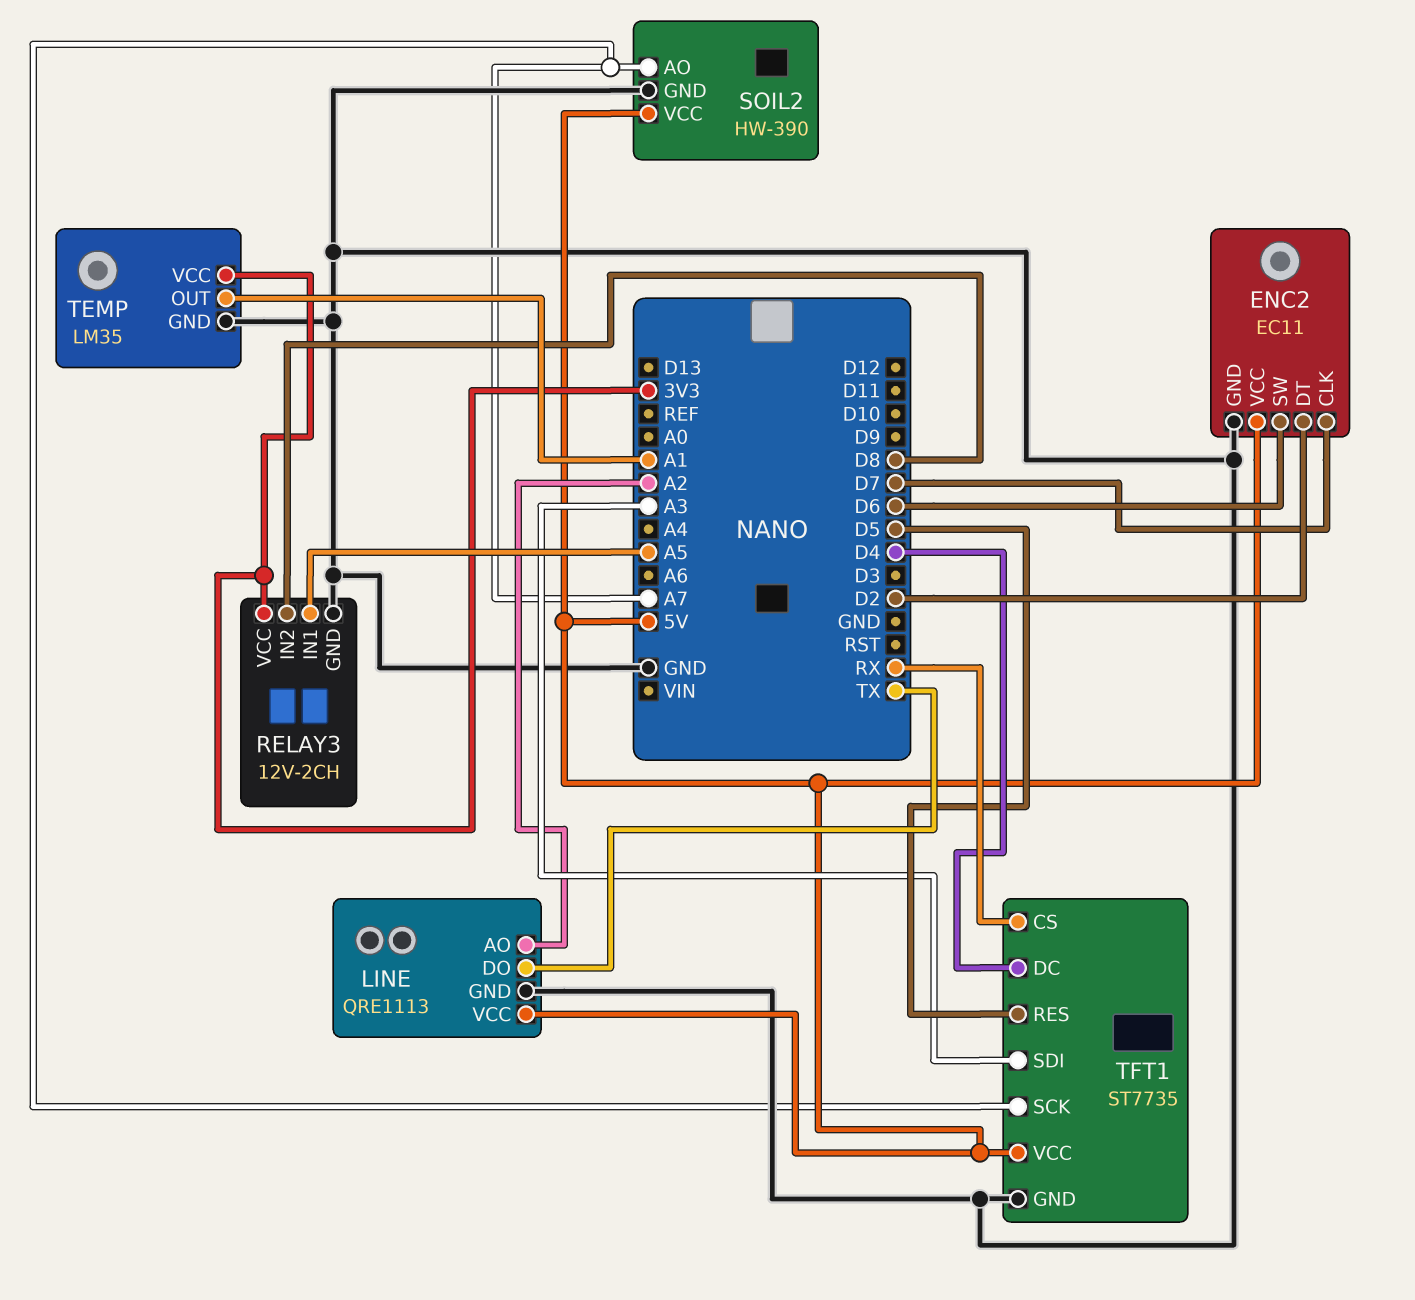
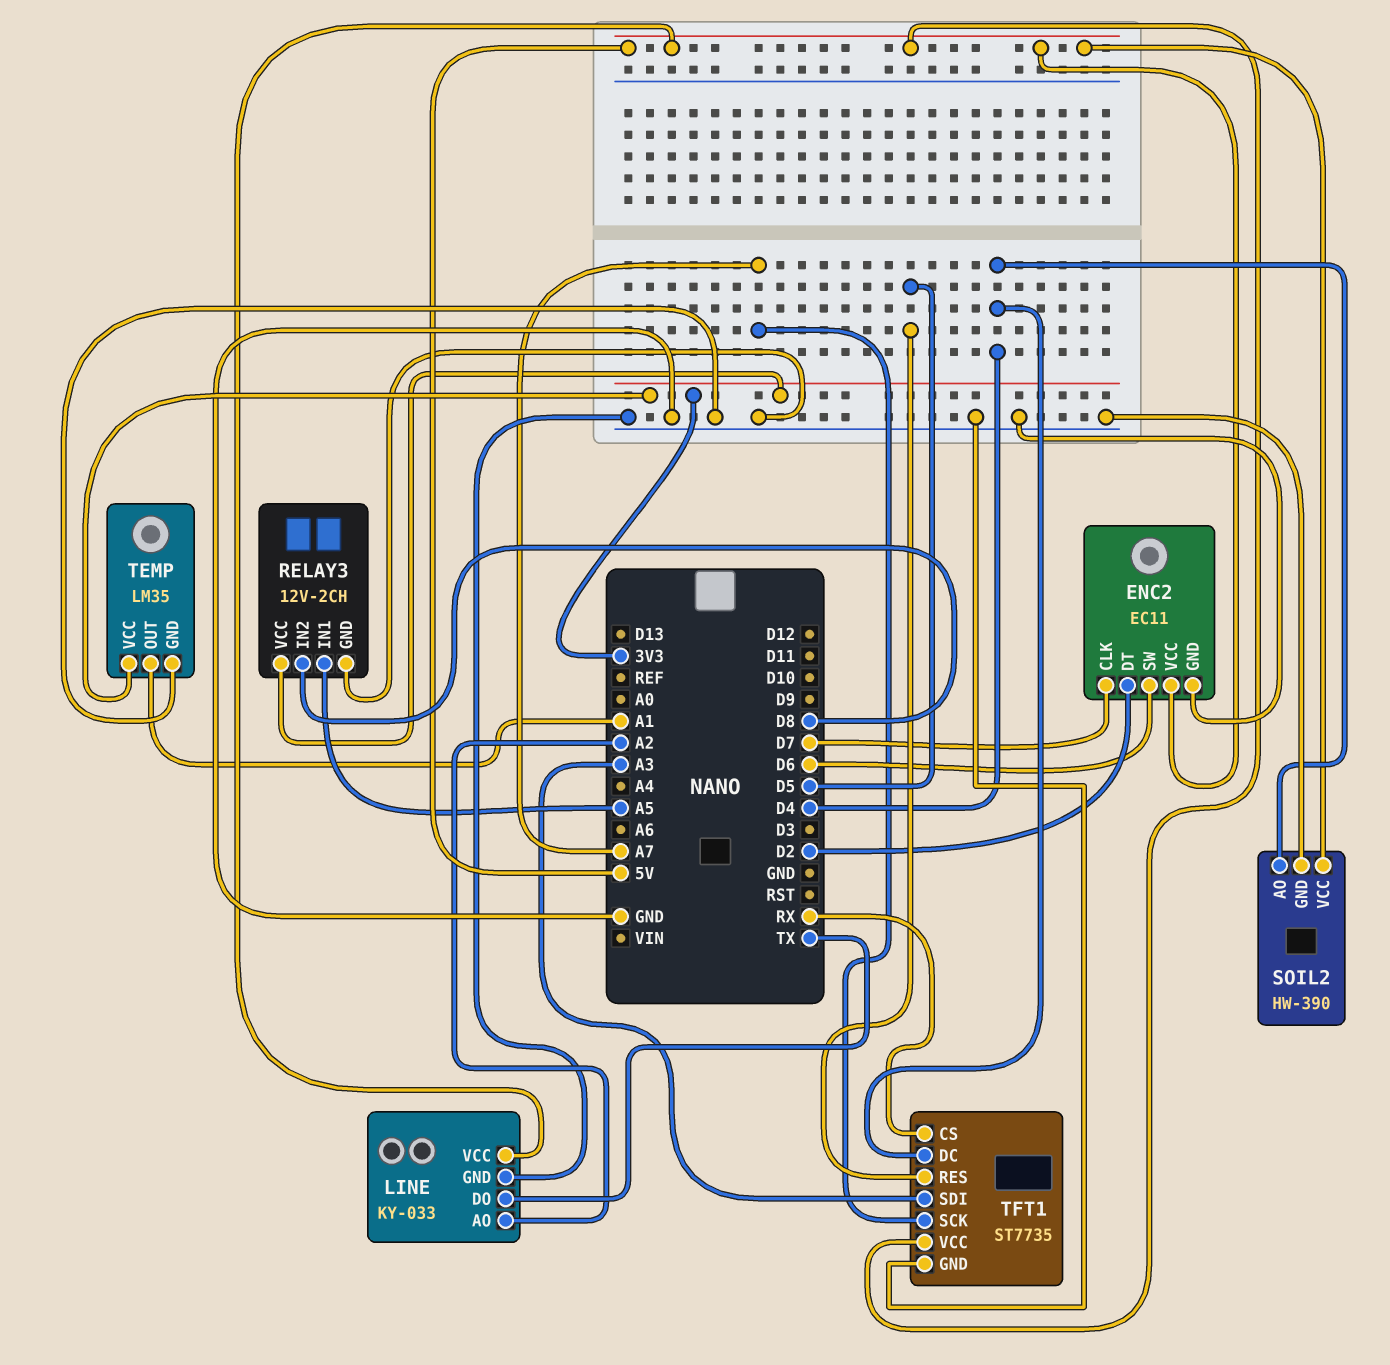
LINE: QRE1113 -> KY-033
SOIL2 pin AO: A7 -> D4

